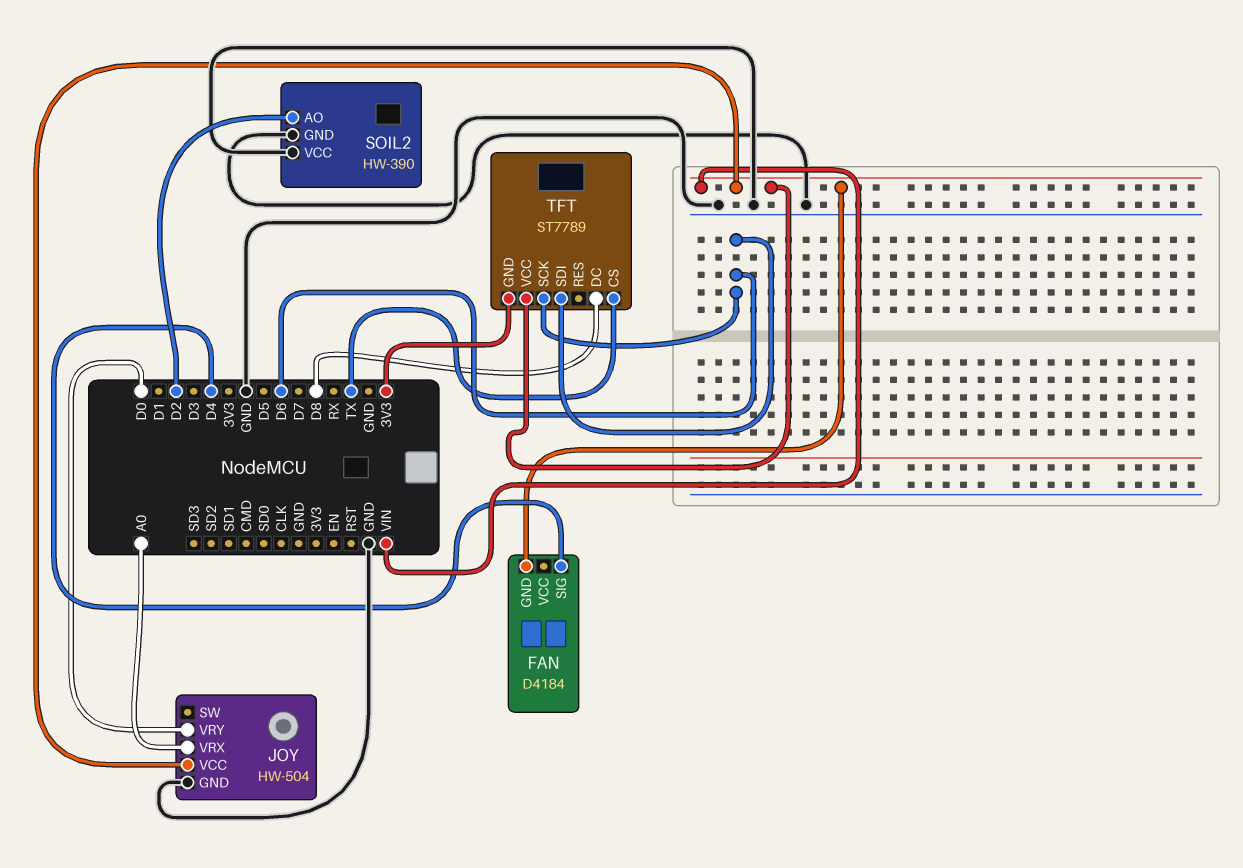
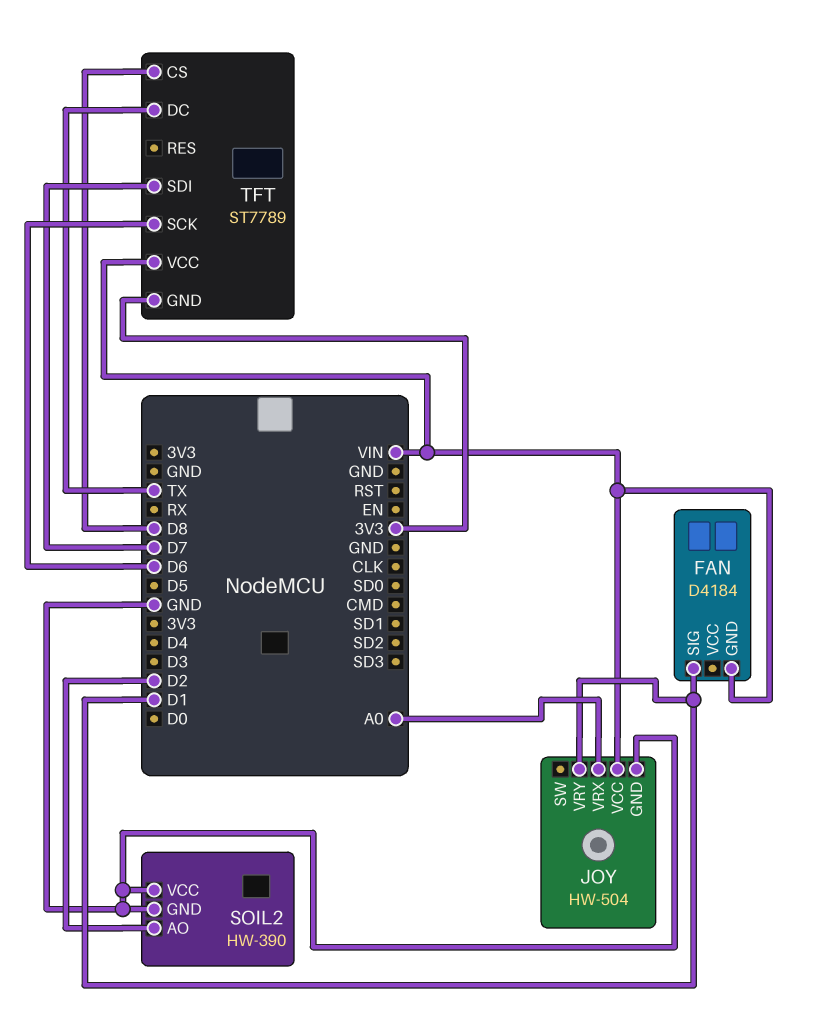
FAN pin SIG: D4 -> D1
JOY pin VRY: D0 -> D1
TFT pin CS: TX -> D8
TFT pin DC: D8 -> TX
TFT pin SDI: D6 -> D7

